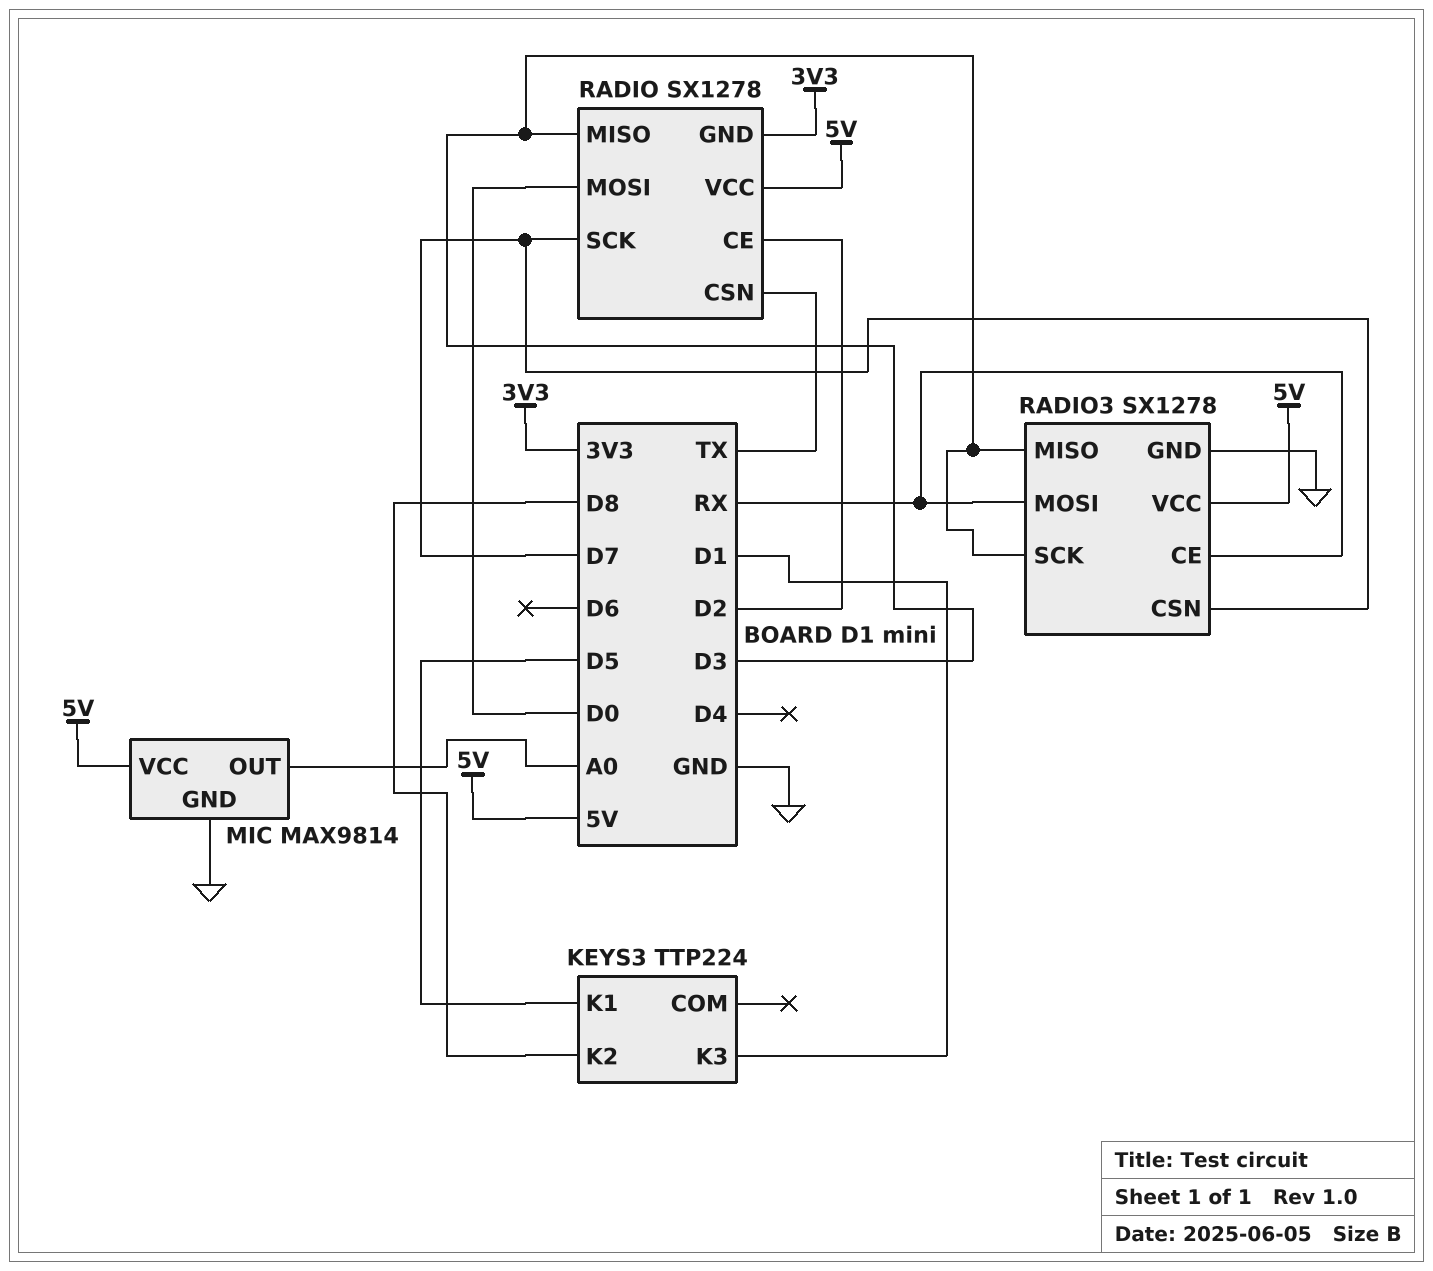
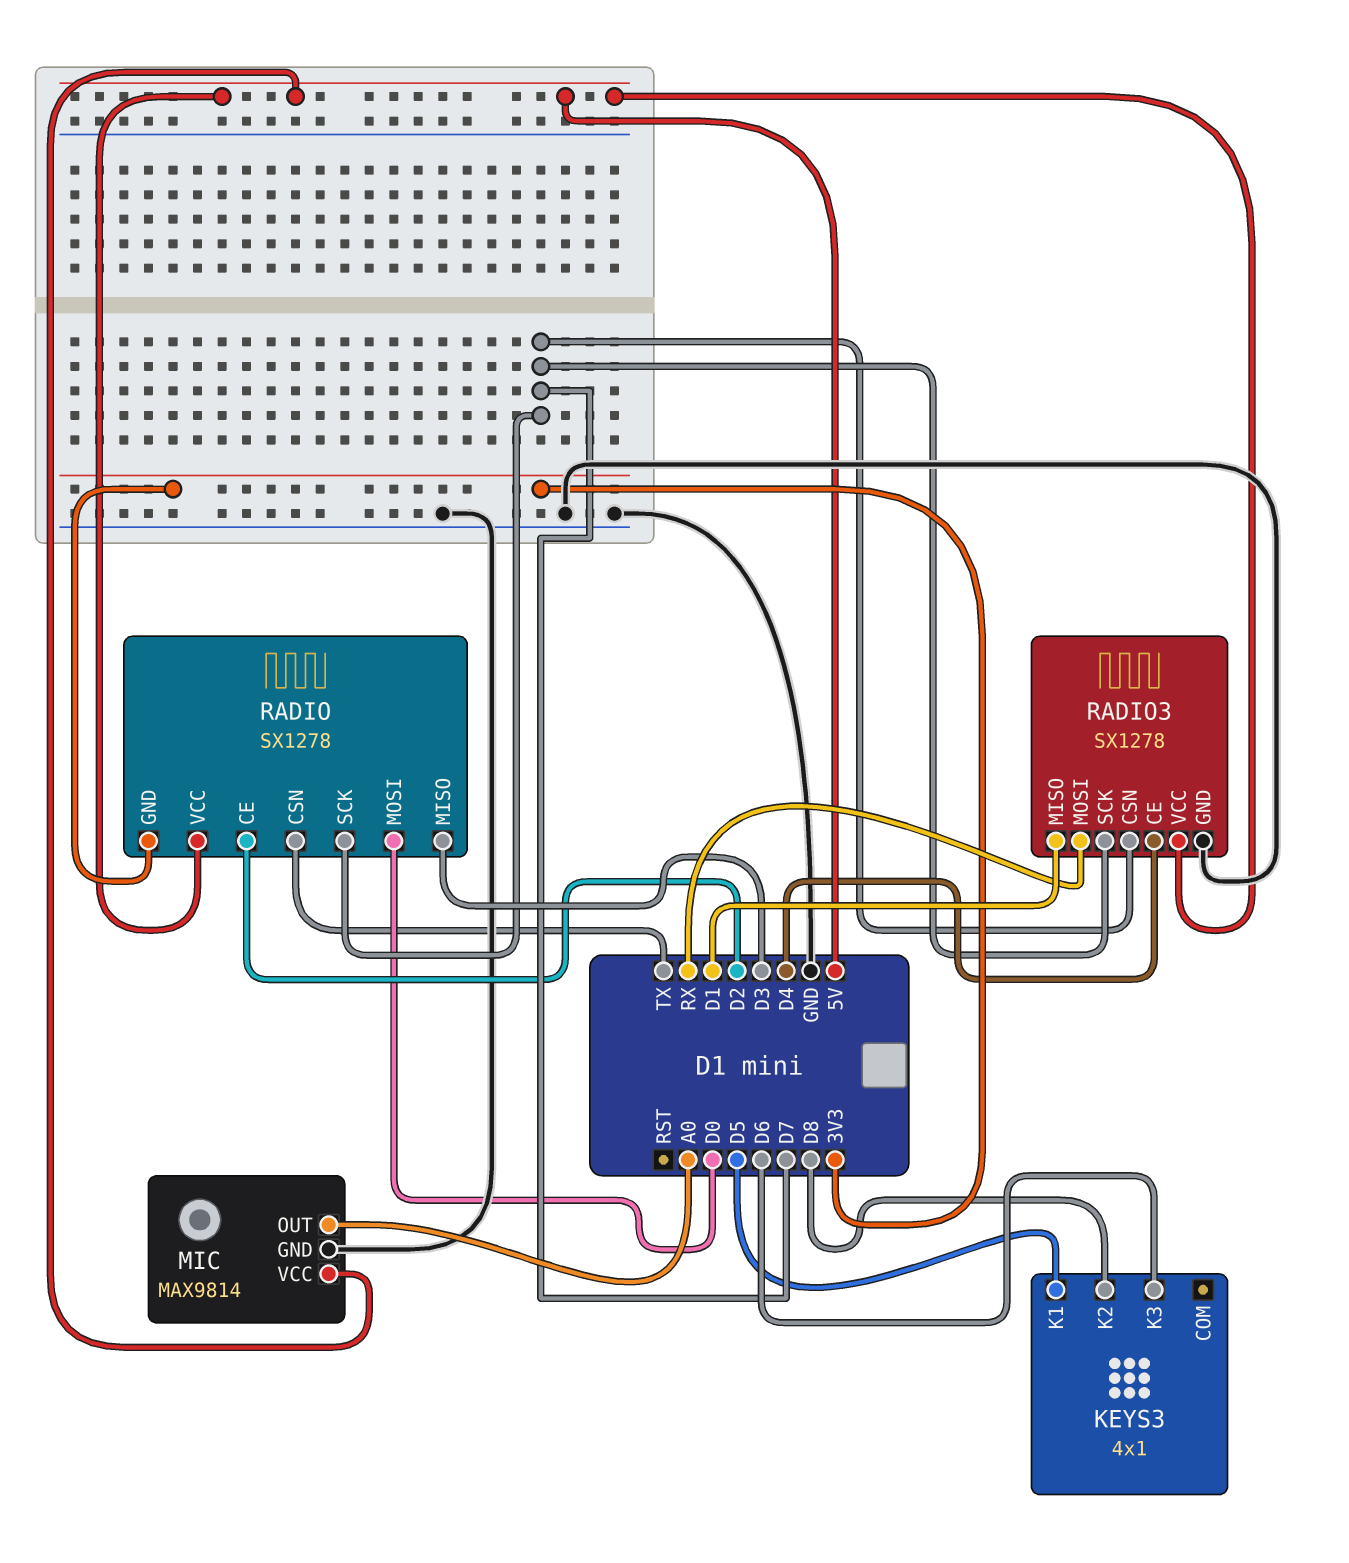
KEYS3: TTP224 -> 4x1
KEYS3 pin K3: D1 -> D6
RADIO3 pin CE: RX -> D4
RADIO3 pin MISO: D3 -> D1
RADIO3 pin SCK: D3 -> D7

